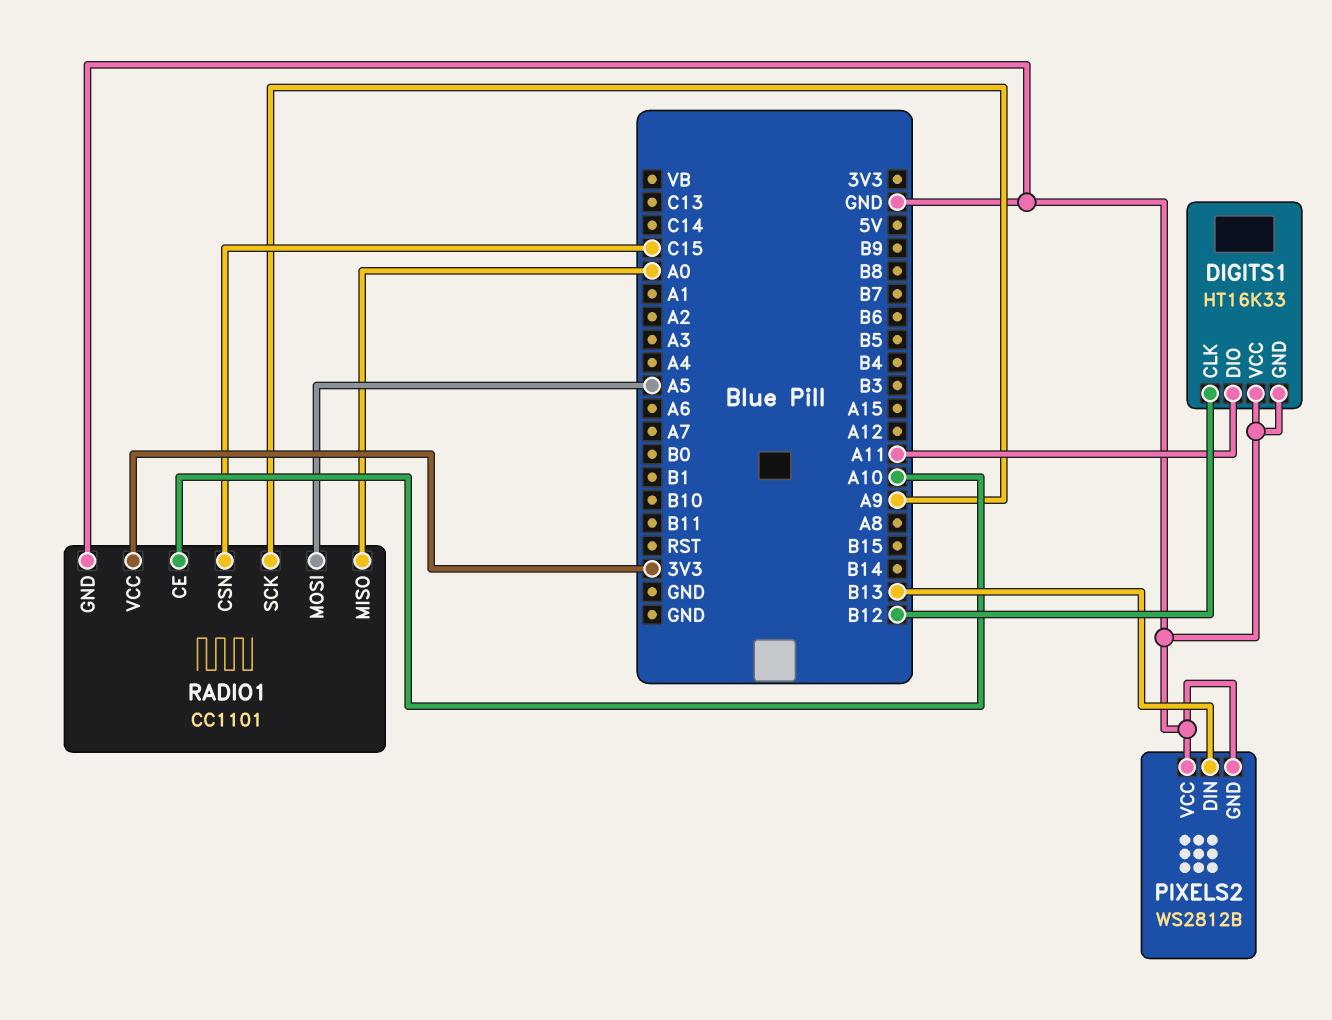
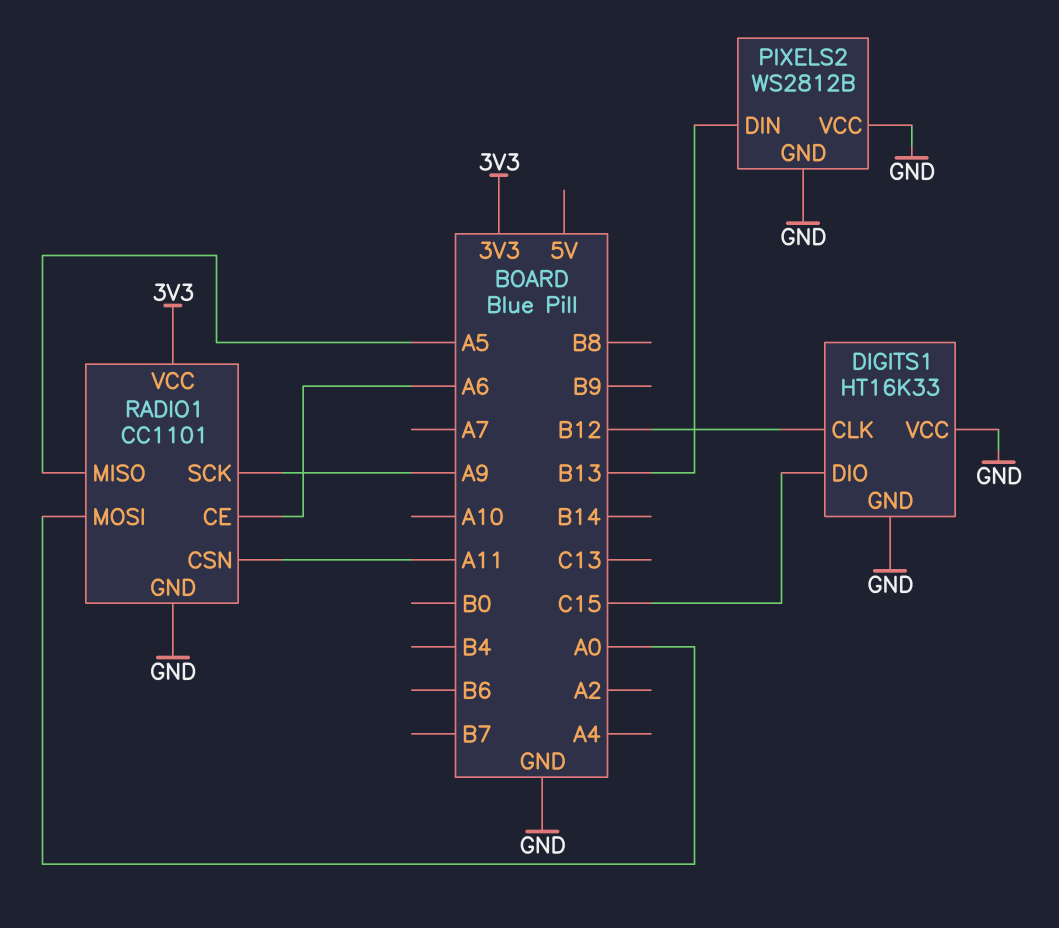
DIGITS1 pin DIO: A11 -> C15
RADIO1 pin CE: A10 -> A6
RADIO1 pin CSN: C15 -> A11
RADIO1 pin MISO: A0 -> A5
RADIO1 pin MOSI: A5 -> A0

